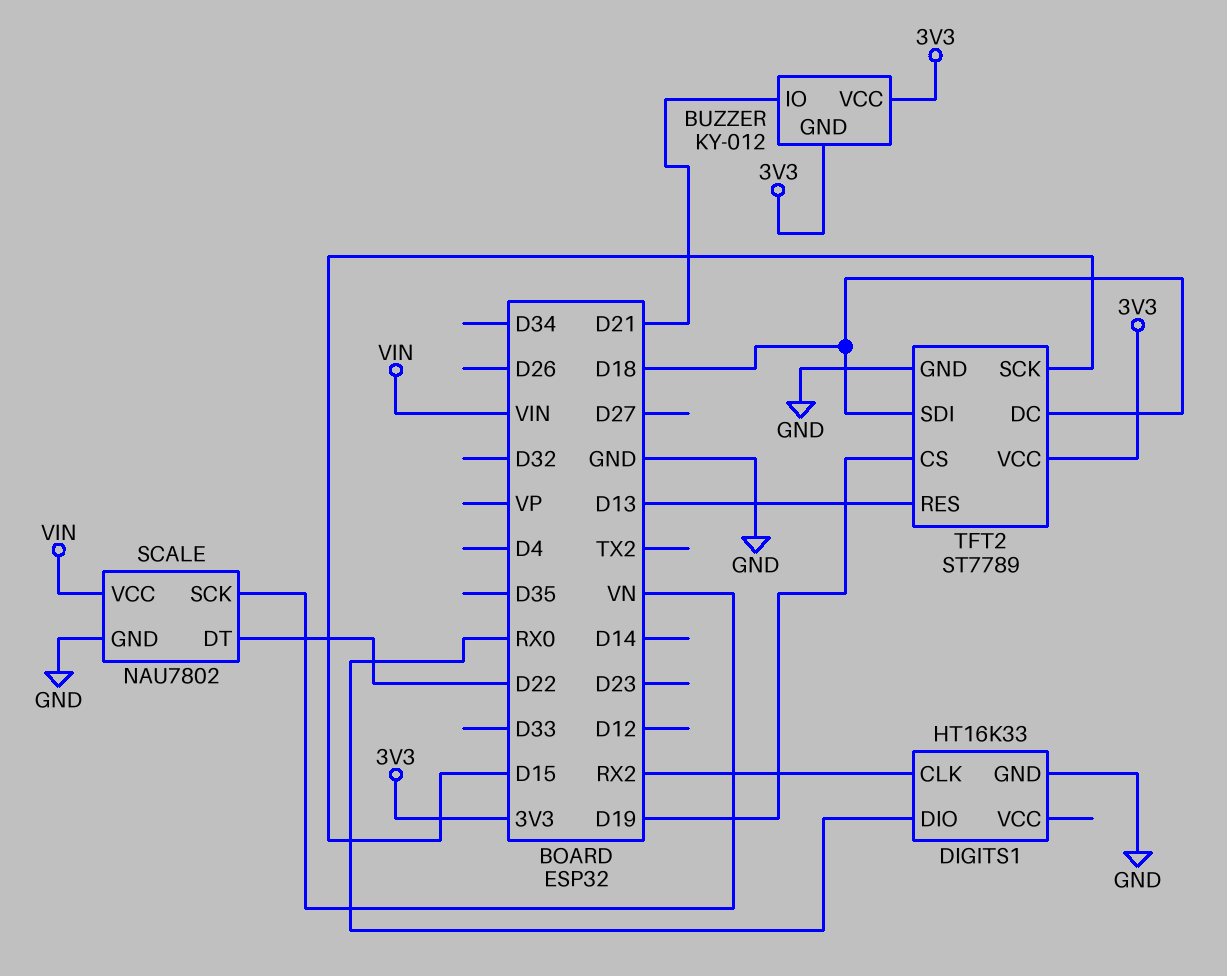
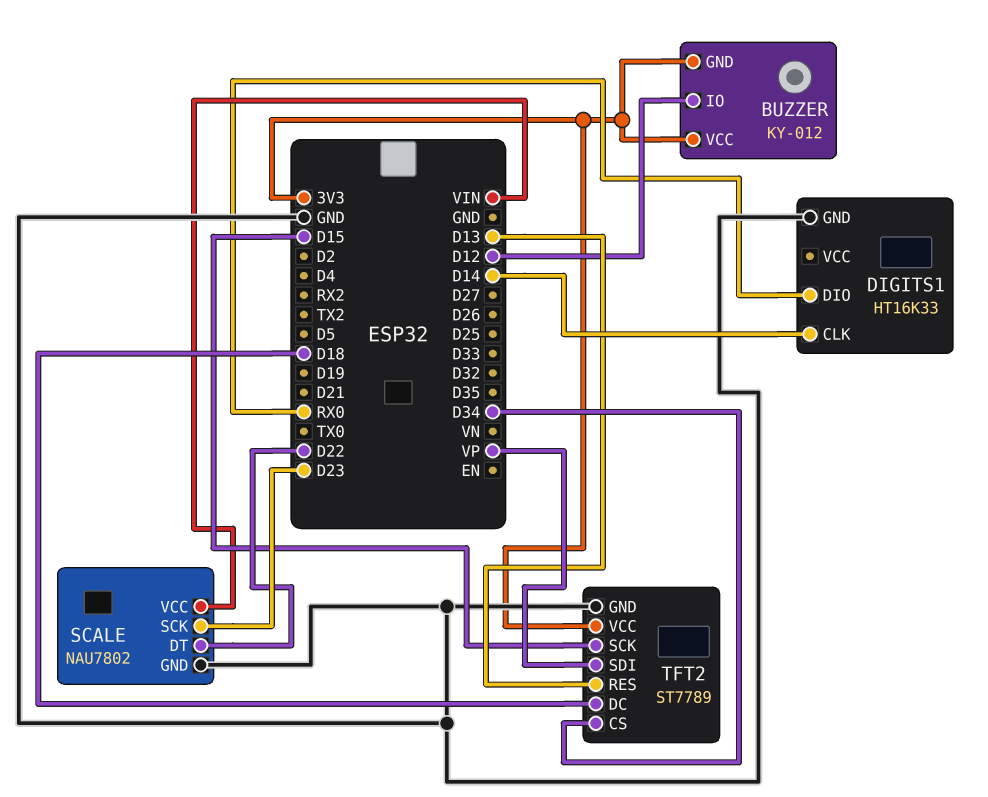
BUZZER pin IO: D21 -> D12
DIGITS1 pin CLK: RX2 -> D14
SCALE pin SCK: VN -> D23
TFT2 pin CS: D19 -> D34
TFT2 pin SDI: D18 -> VP

